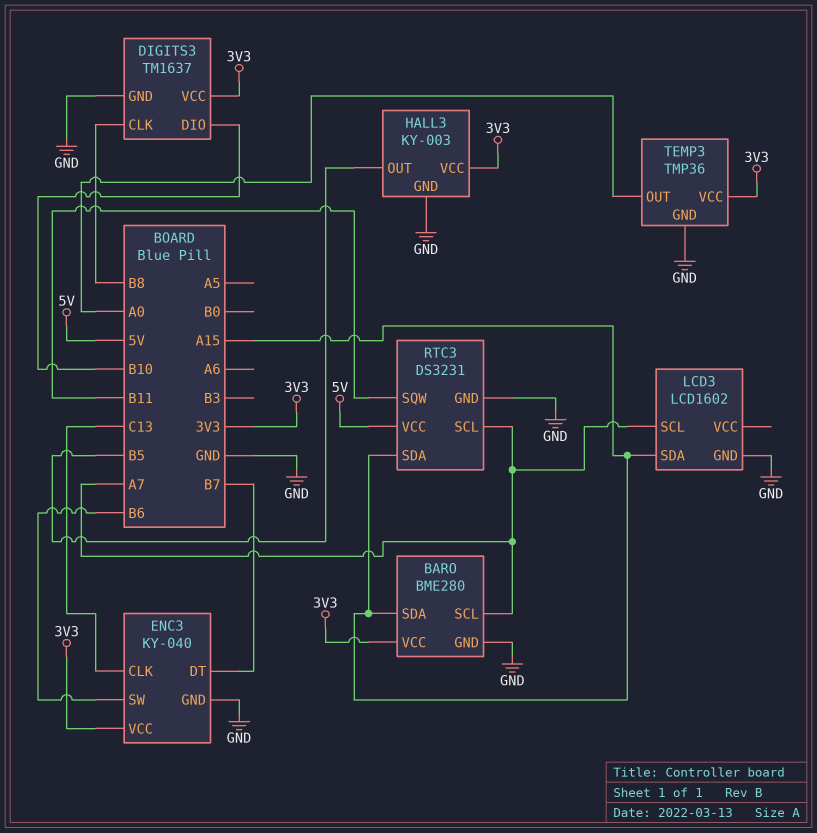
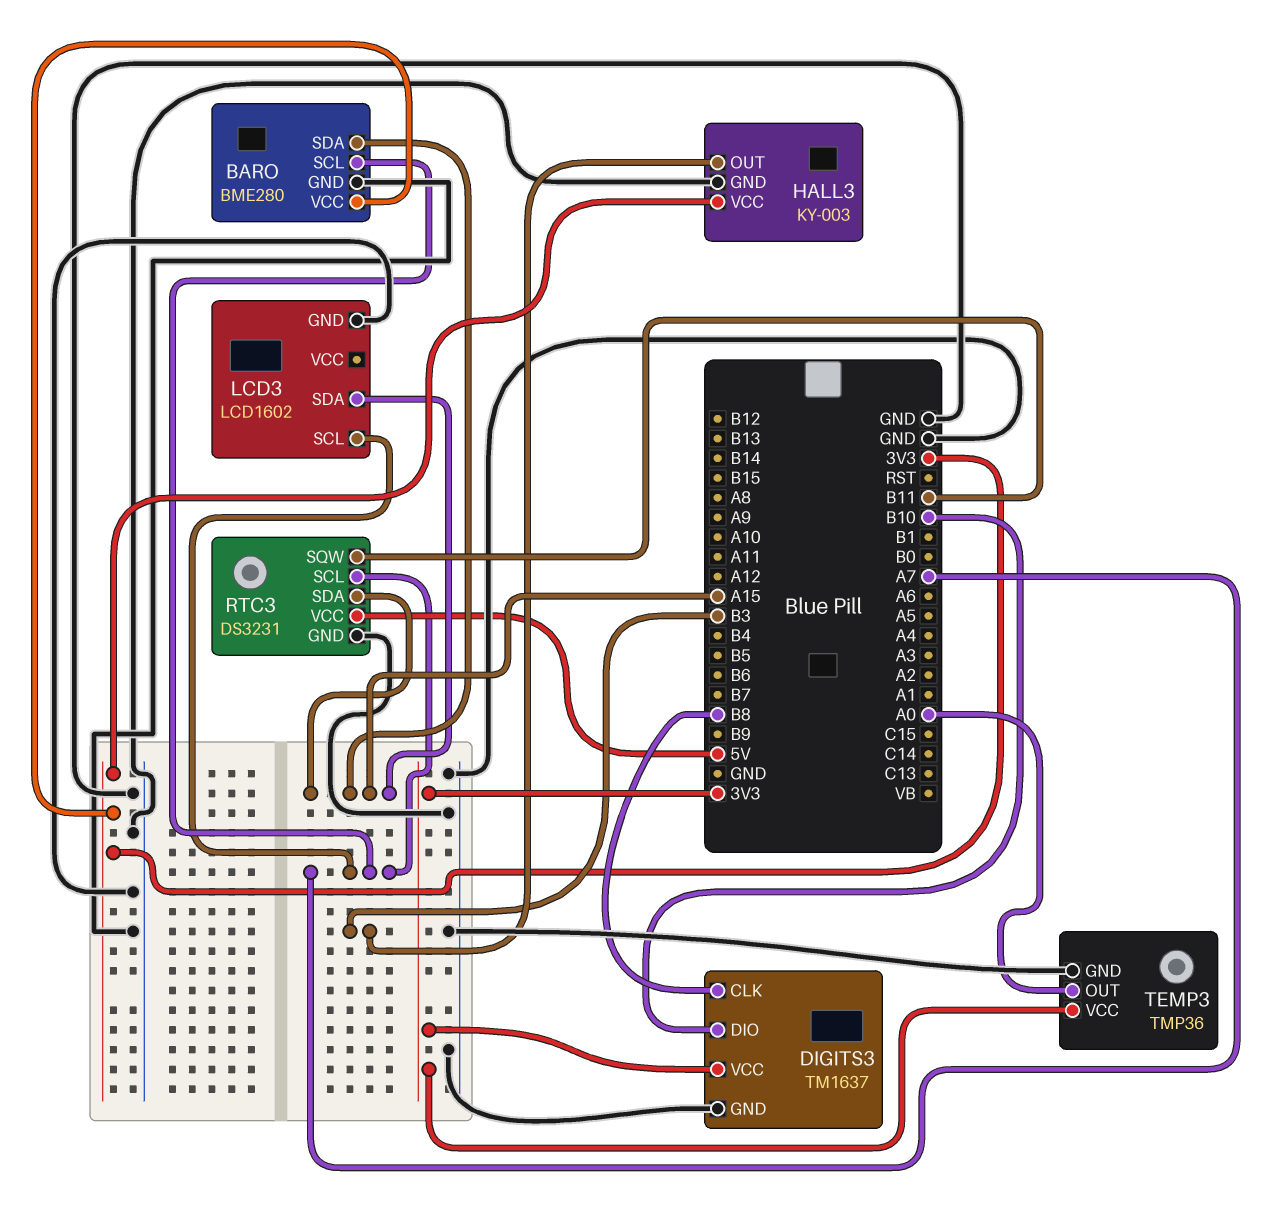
ENC3: KY-040 -> none
ENC3 pin CLK: C13 -> none
ENC3 pin DT: B7 -> none
ENC3 pin GND: GND -> none
ENC3 pin SW: B6 -> none
ENC3 pin VCC: 3V3 -> none
HALL3 pin OUT: B5 -> B3

